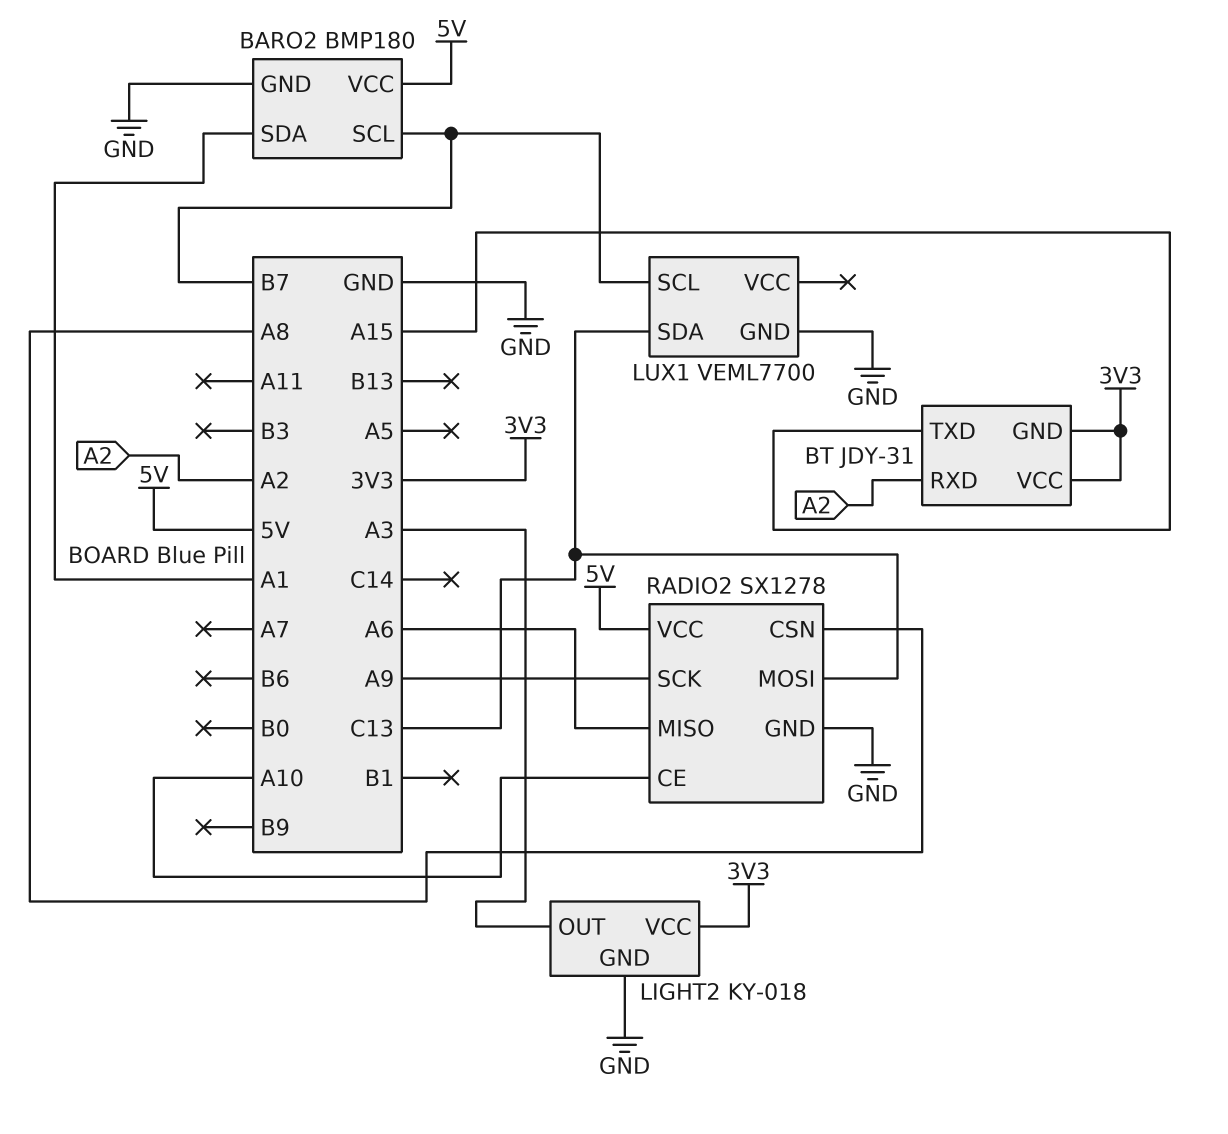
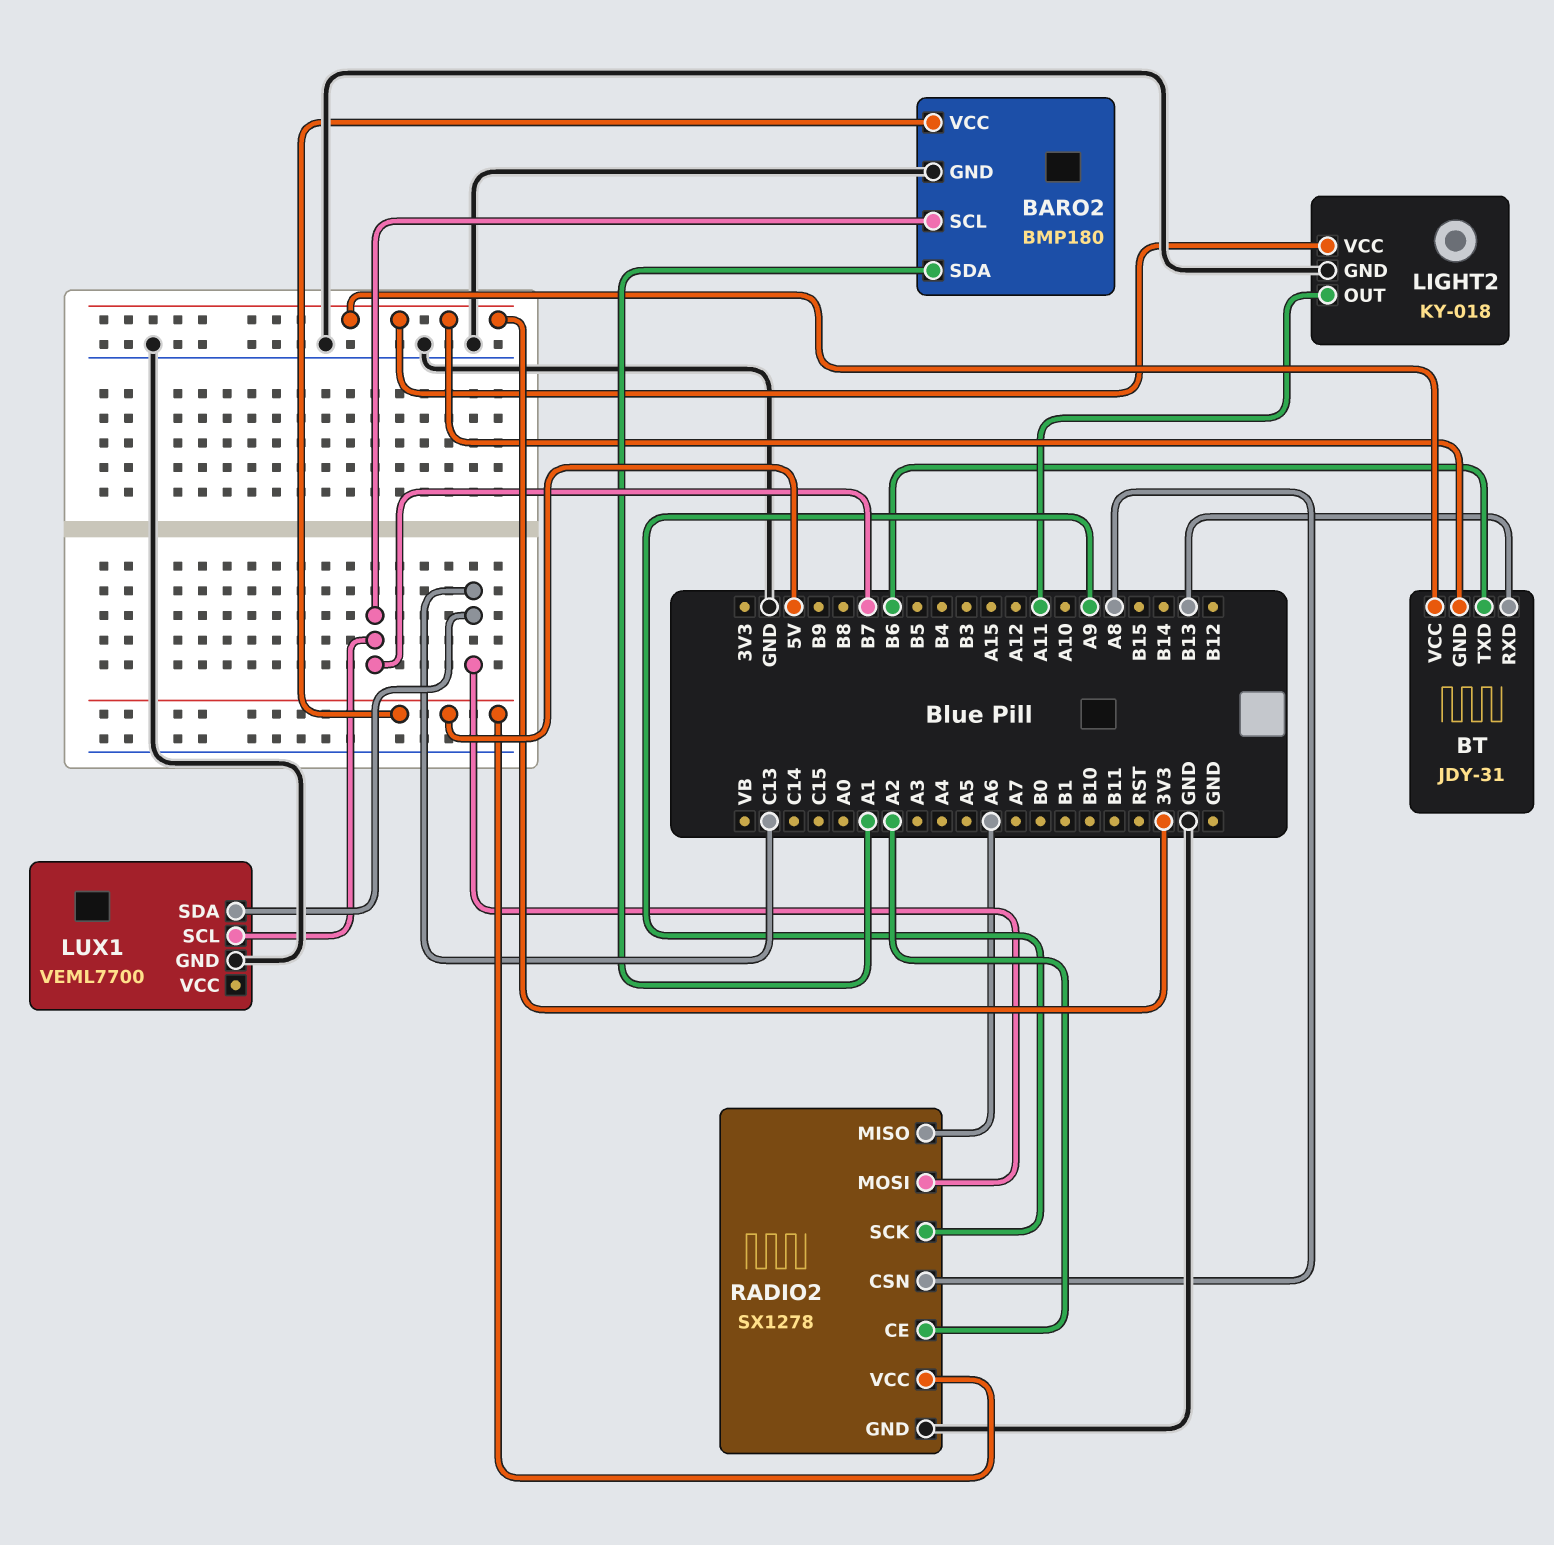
BT pin RXD: A2 -> B13
BT pin TXD: A15 -> B6
LIGHT2 pin OUT: A3 -> A11
RADIO2 pin CE: A10 -> A2

